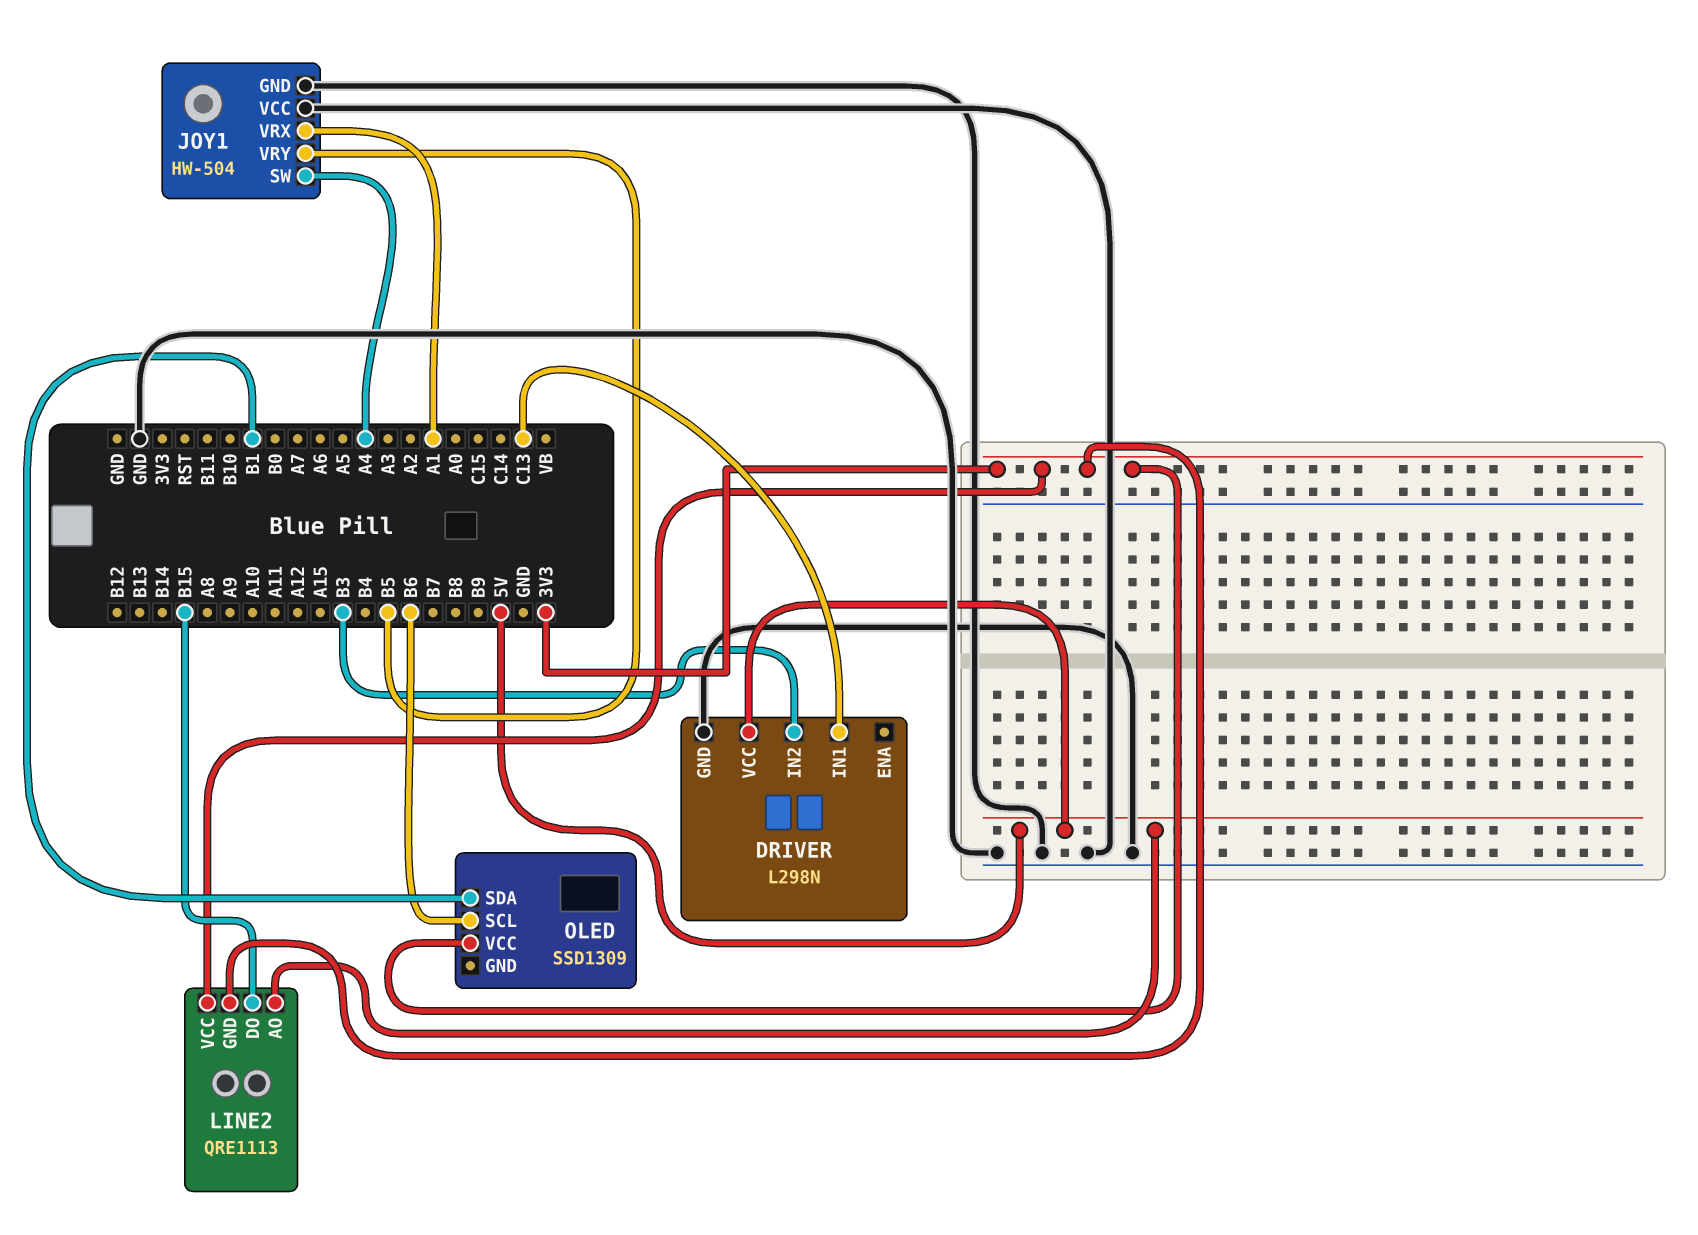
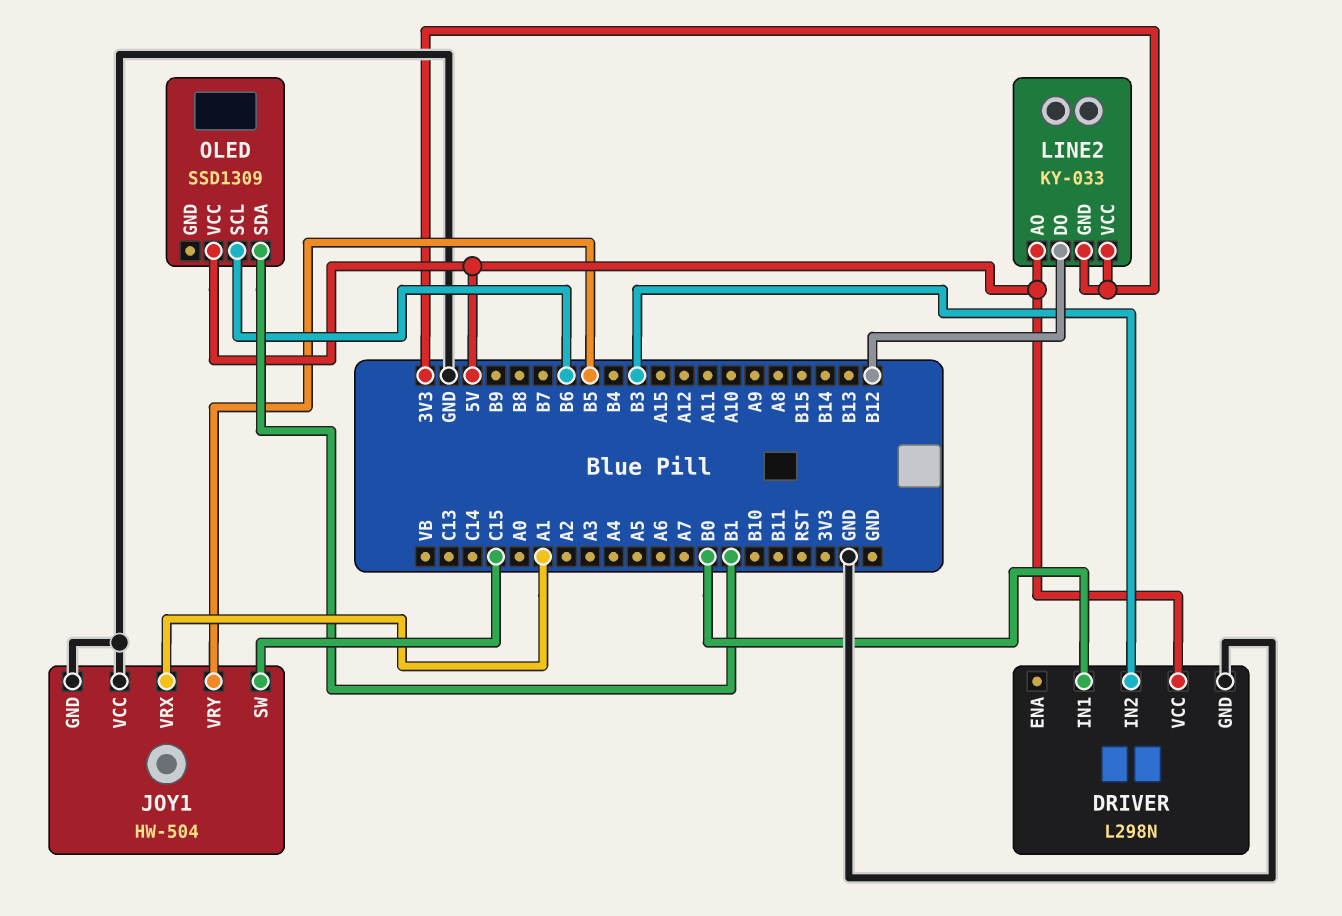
DRIVER pin IN1: C13 -> B0
JOY1 pin SW: A4 -> C15
LINE2: QRE1113 -> KY-033
LINE2 pin DO: B15 -> B12
OLED pin VCC: 3V3 -> 5V

